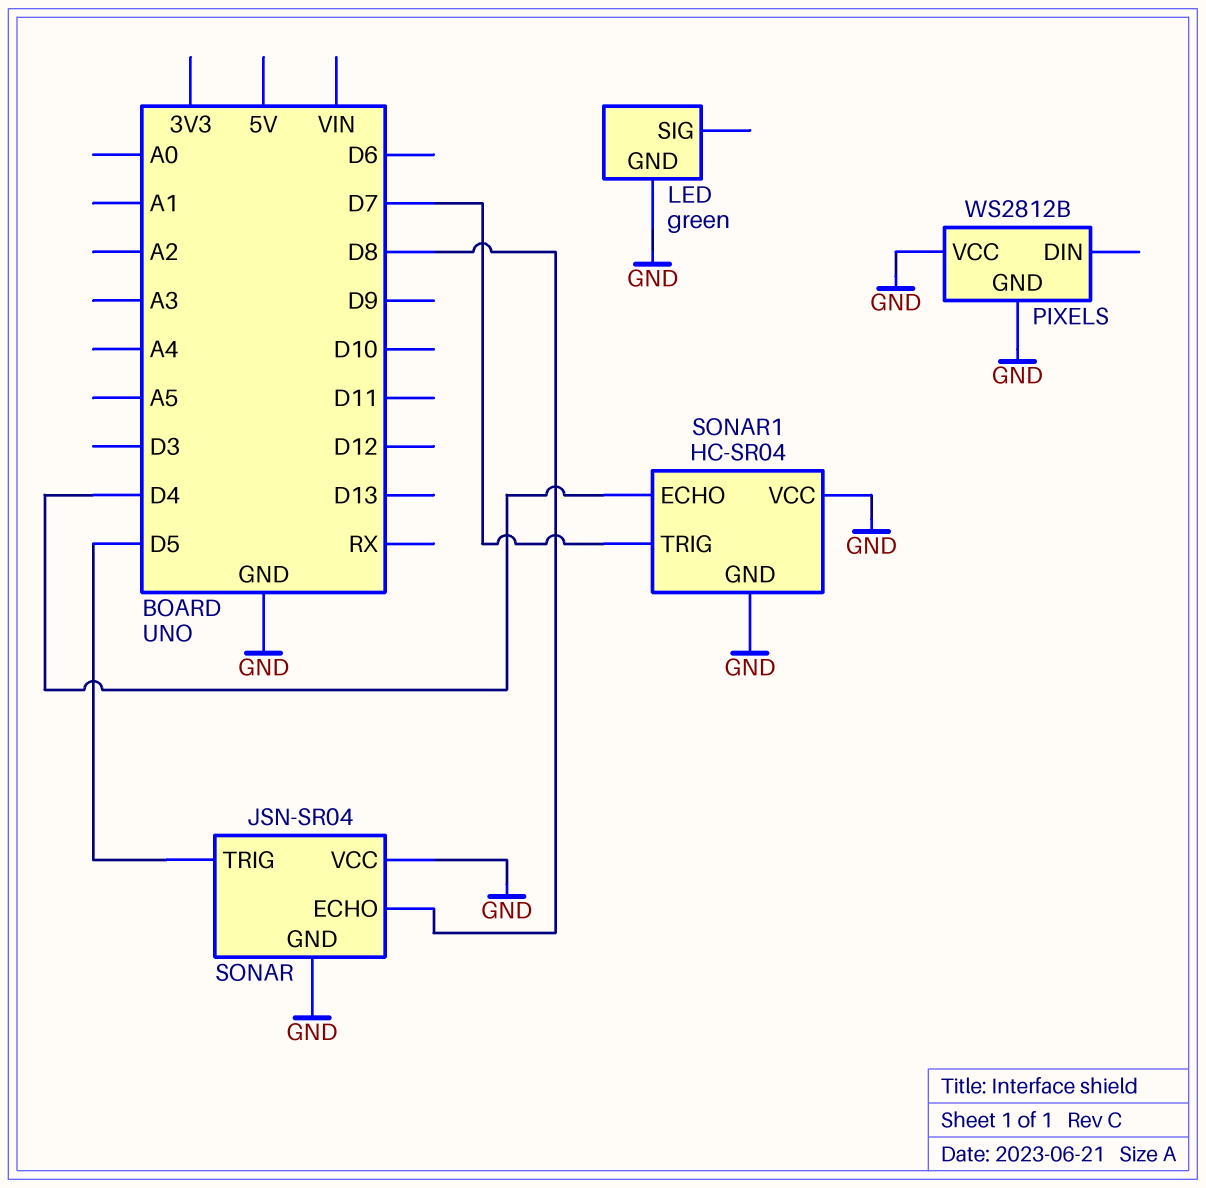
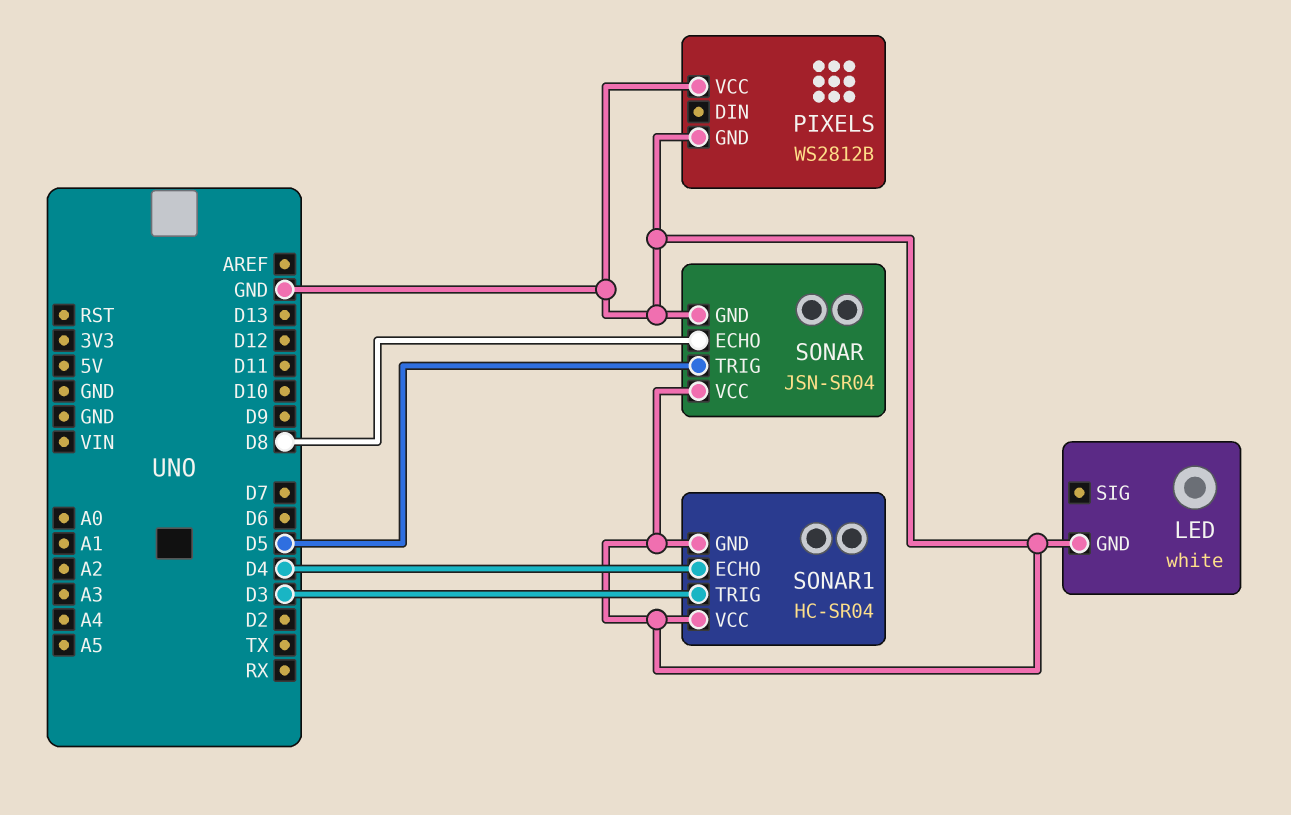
LED: green -> white
SONAR1 pin TRIG: D7 -> D3

